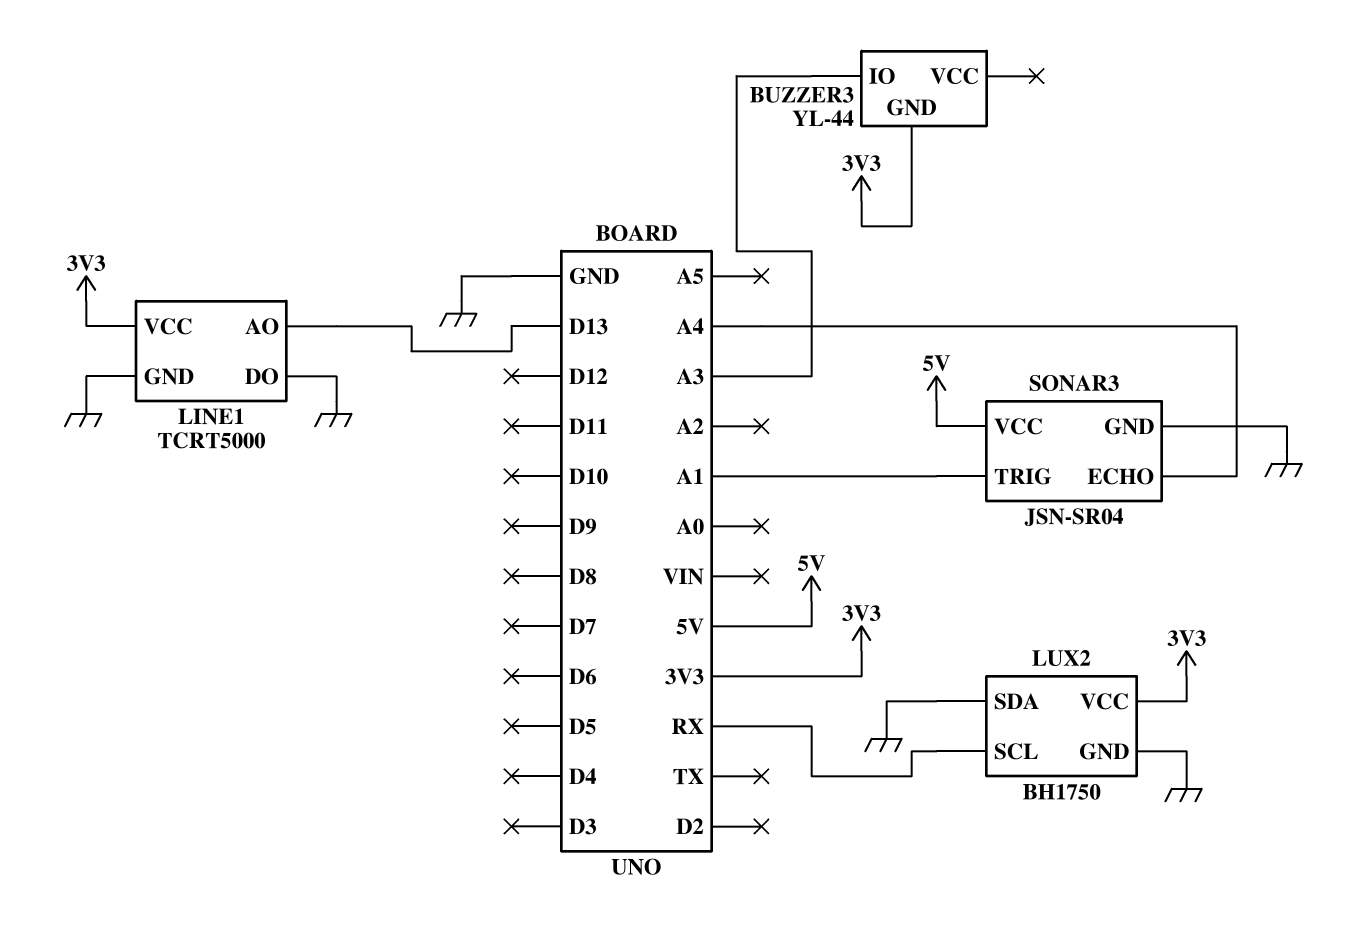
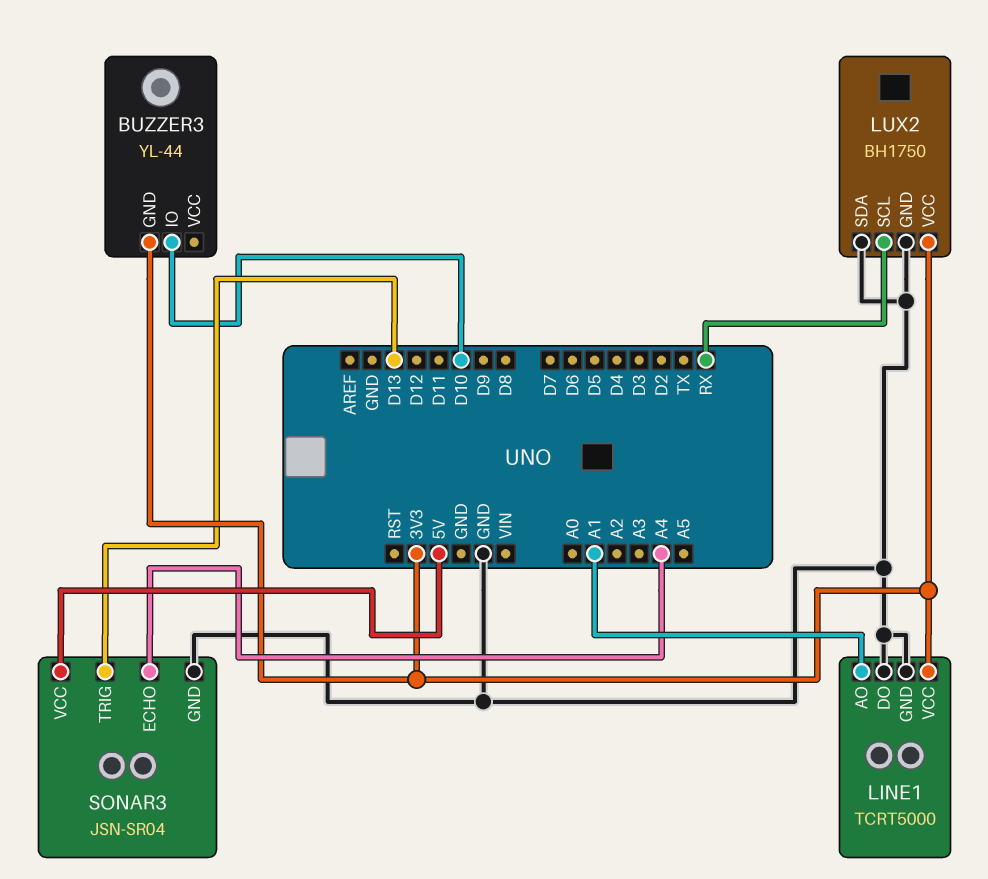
BUZZER3 pin IO: A3 -> D10
LINE1 pin AO: D13 -> A1
SONAR3 pin TRIG: A1 -> D13

